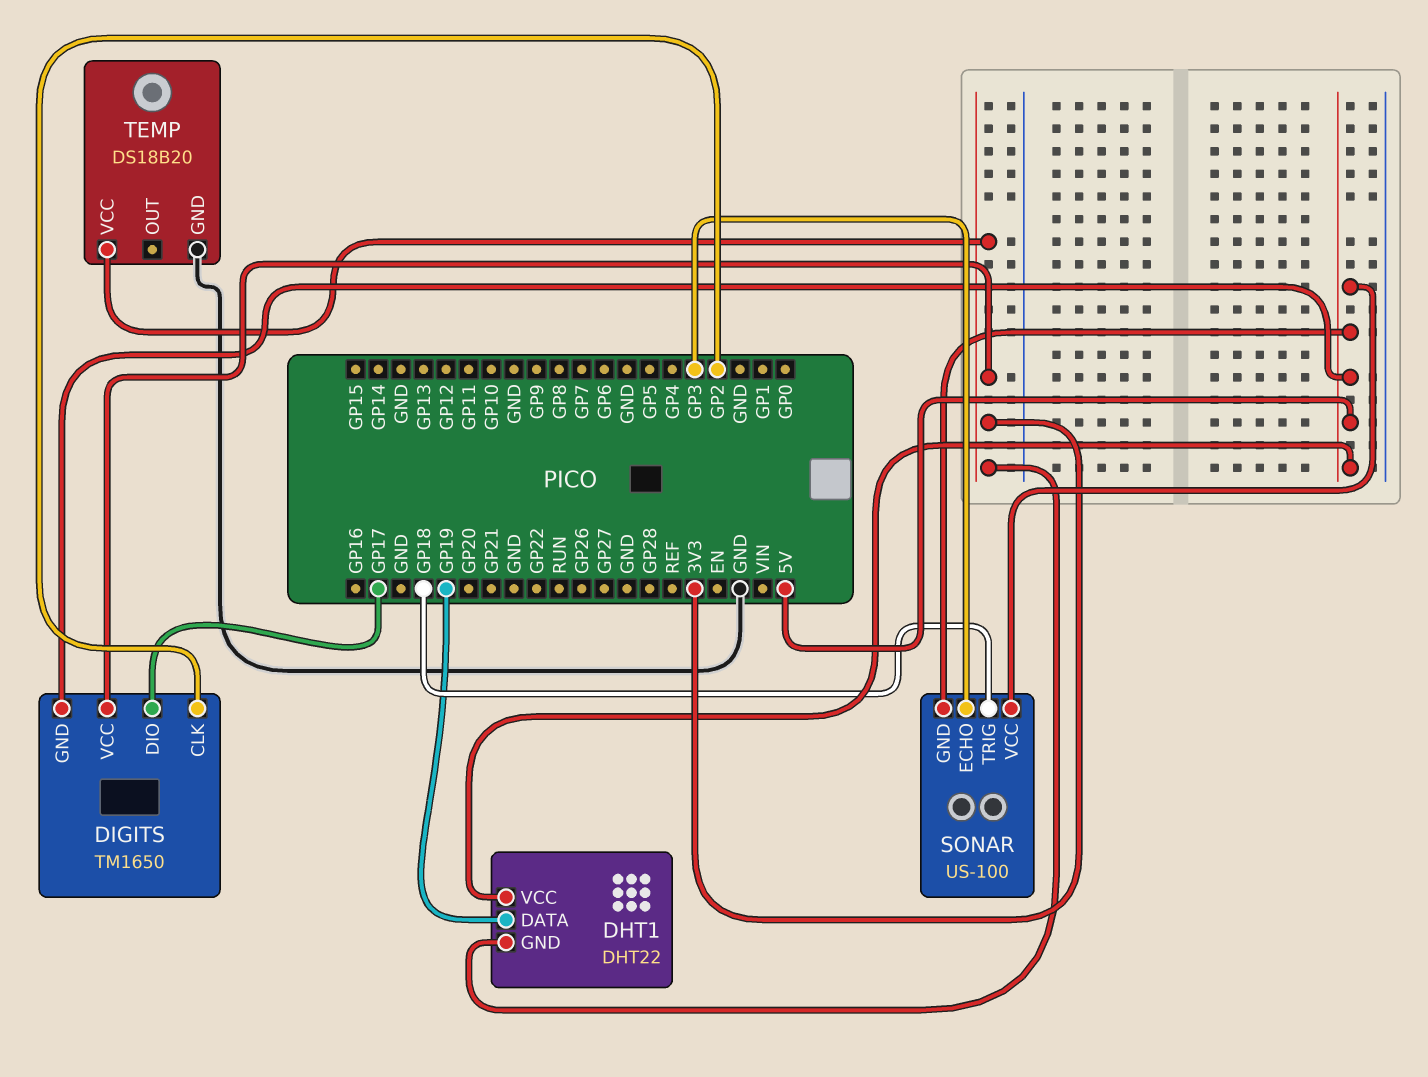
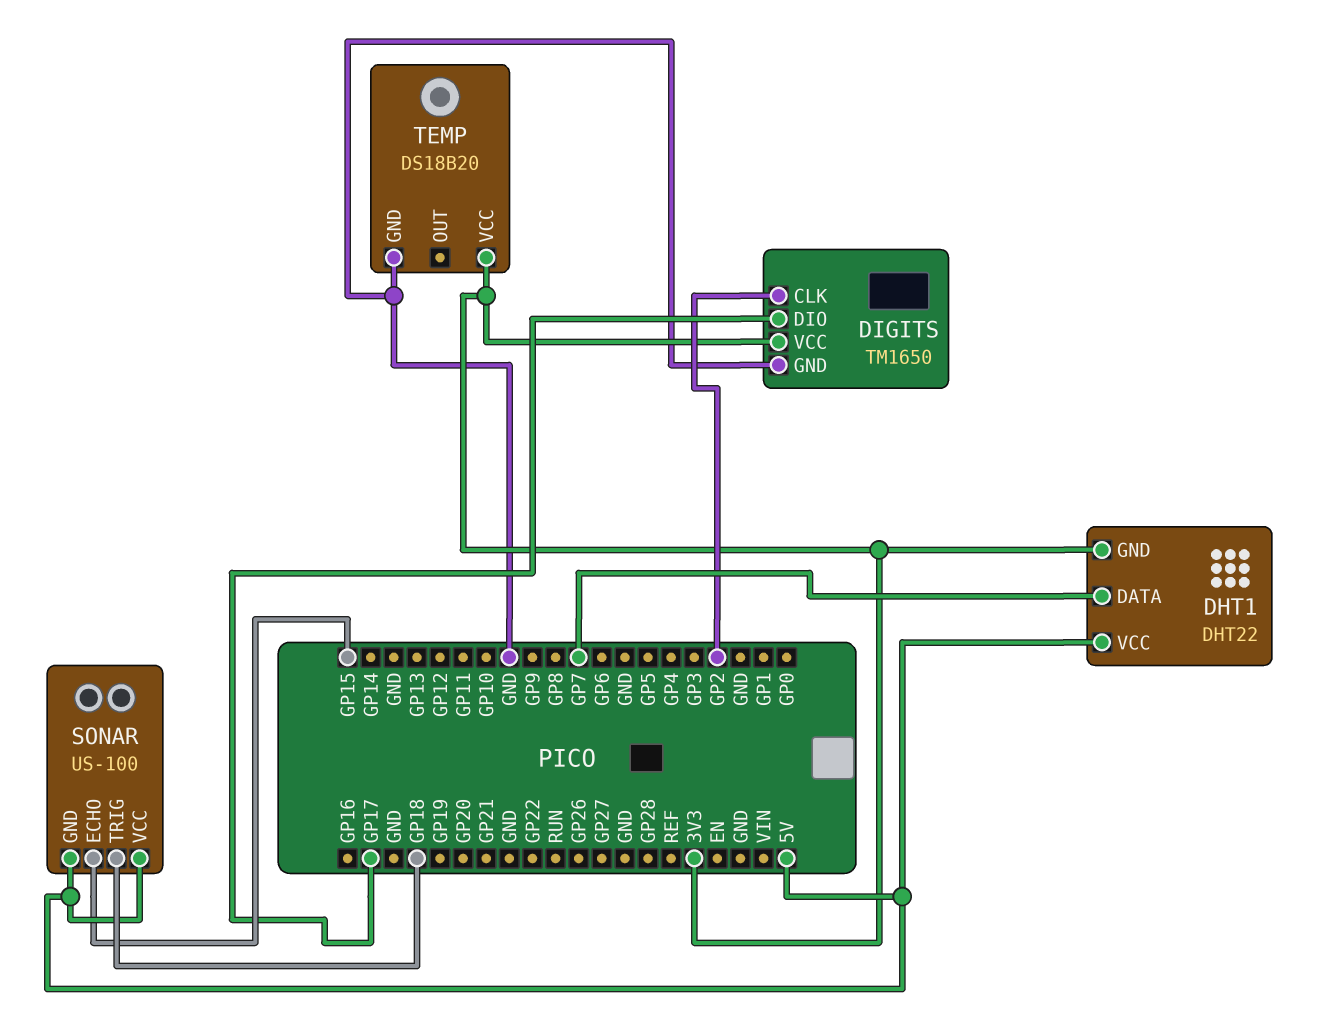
DHT1 pin DATA: GP19 -> GP7
DIGITS pin GND: 5V -> GND
SONAR pin ECHO: GP3 -> GP15

